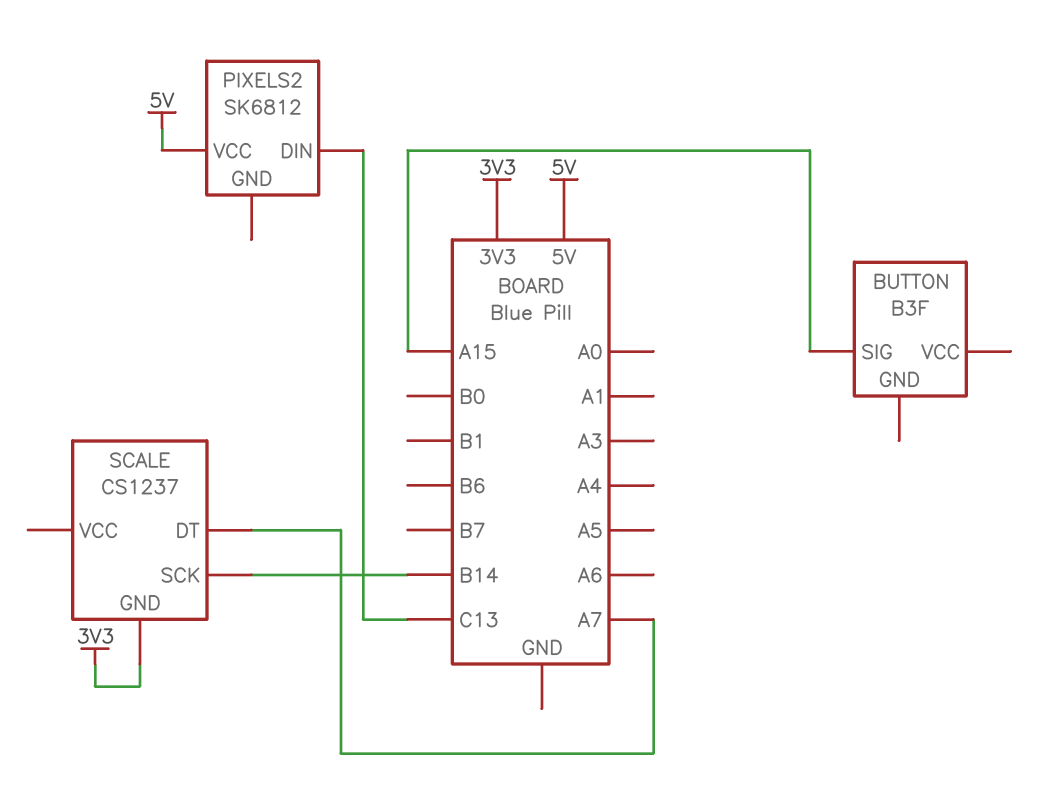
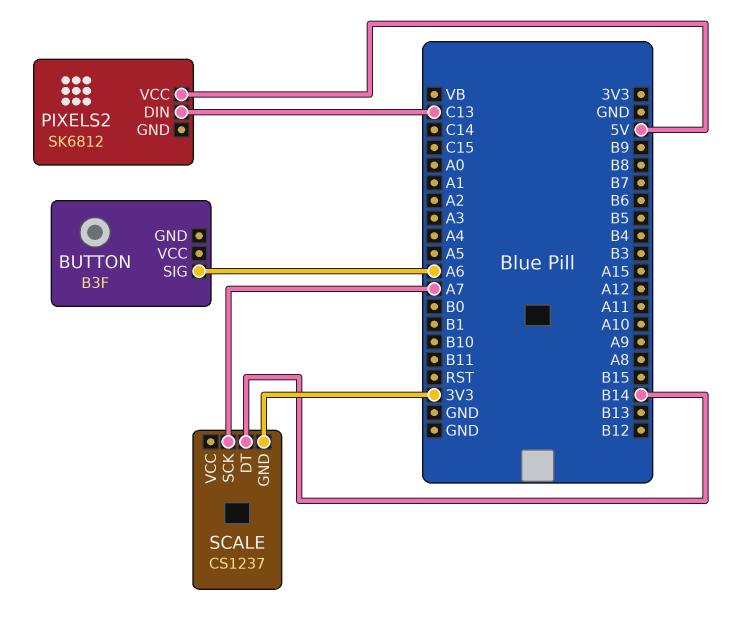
BUTTON pin SIG: A15 -> A6
SCALE pin DT: A7 -> B14
SCALE pin SCK: B14 -> A7

